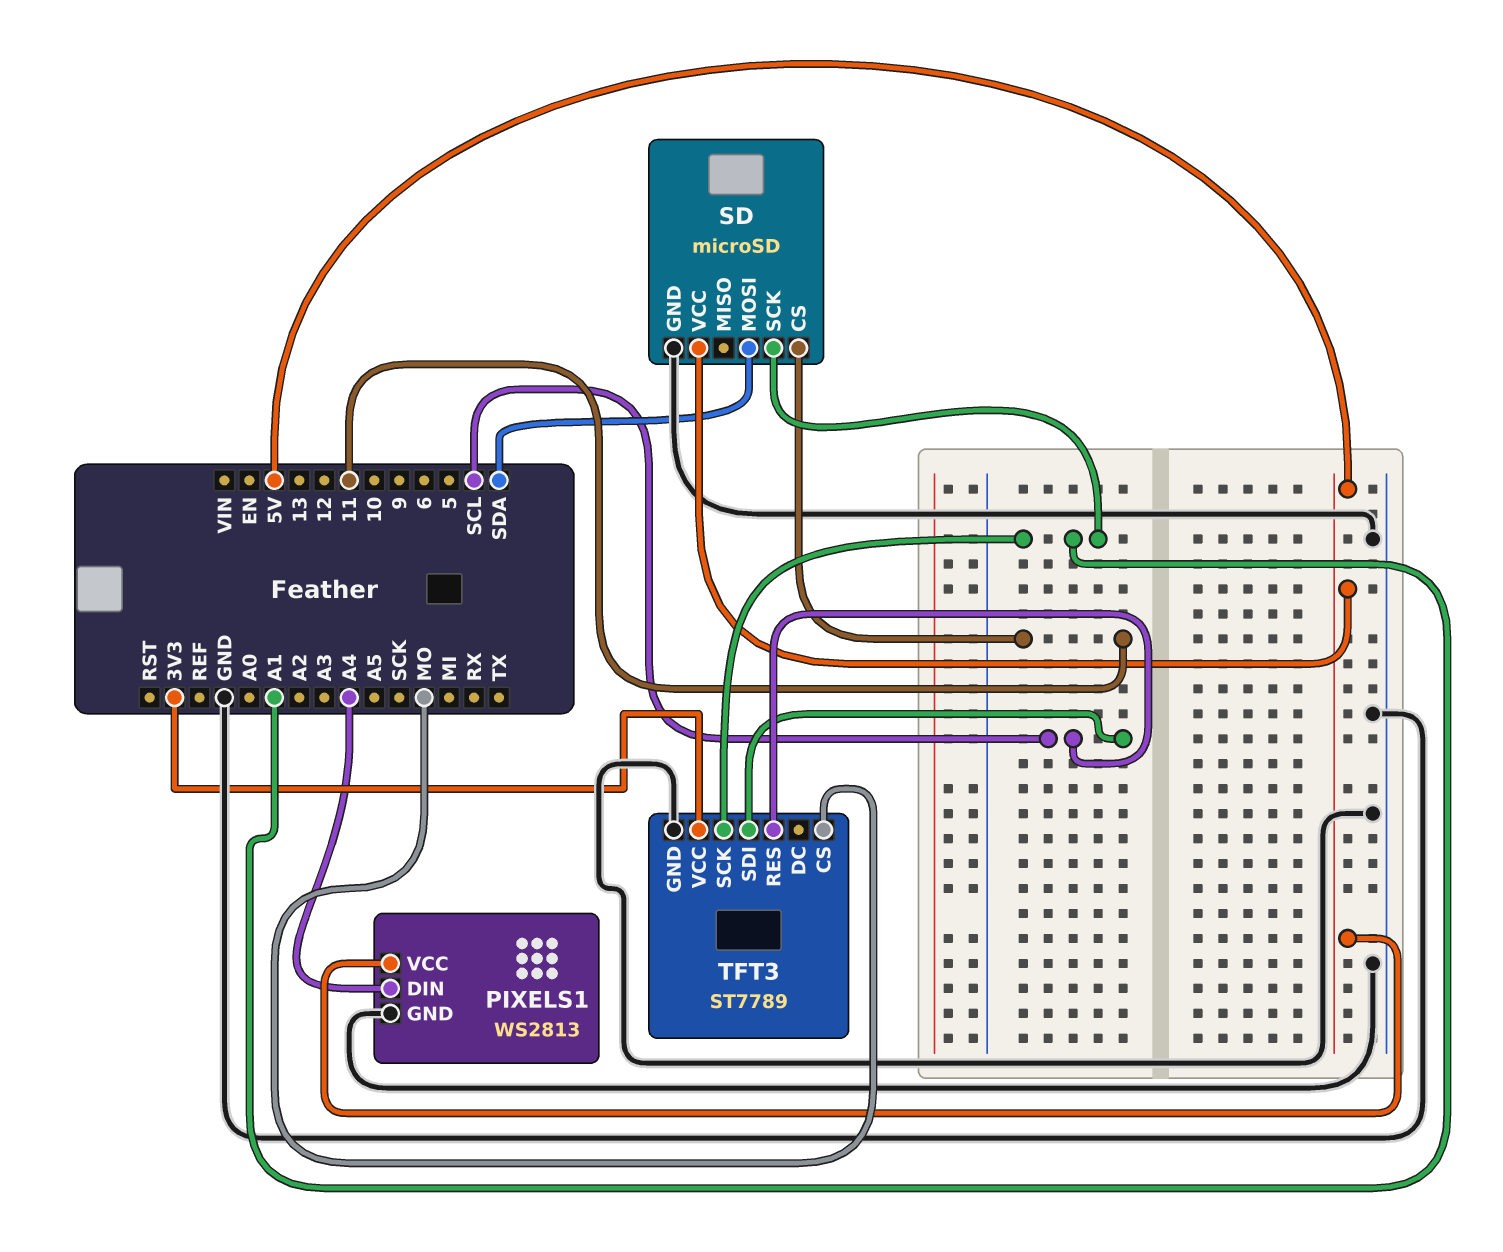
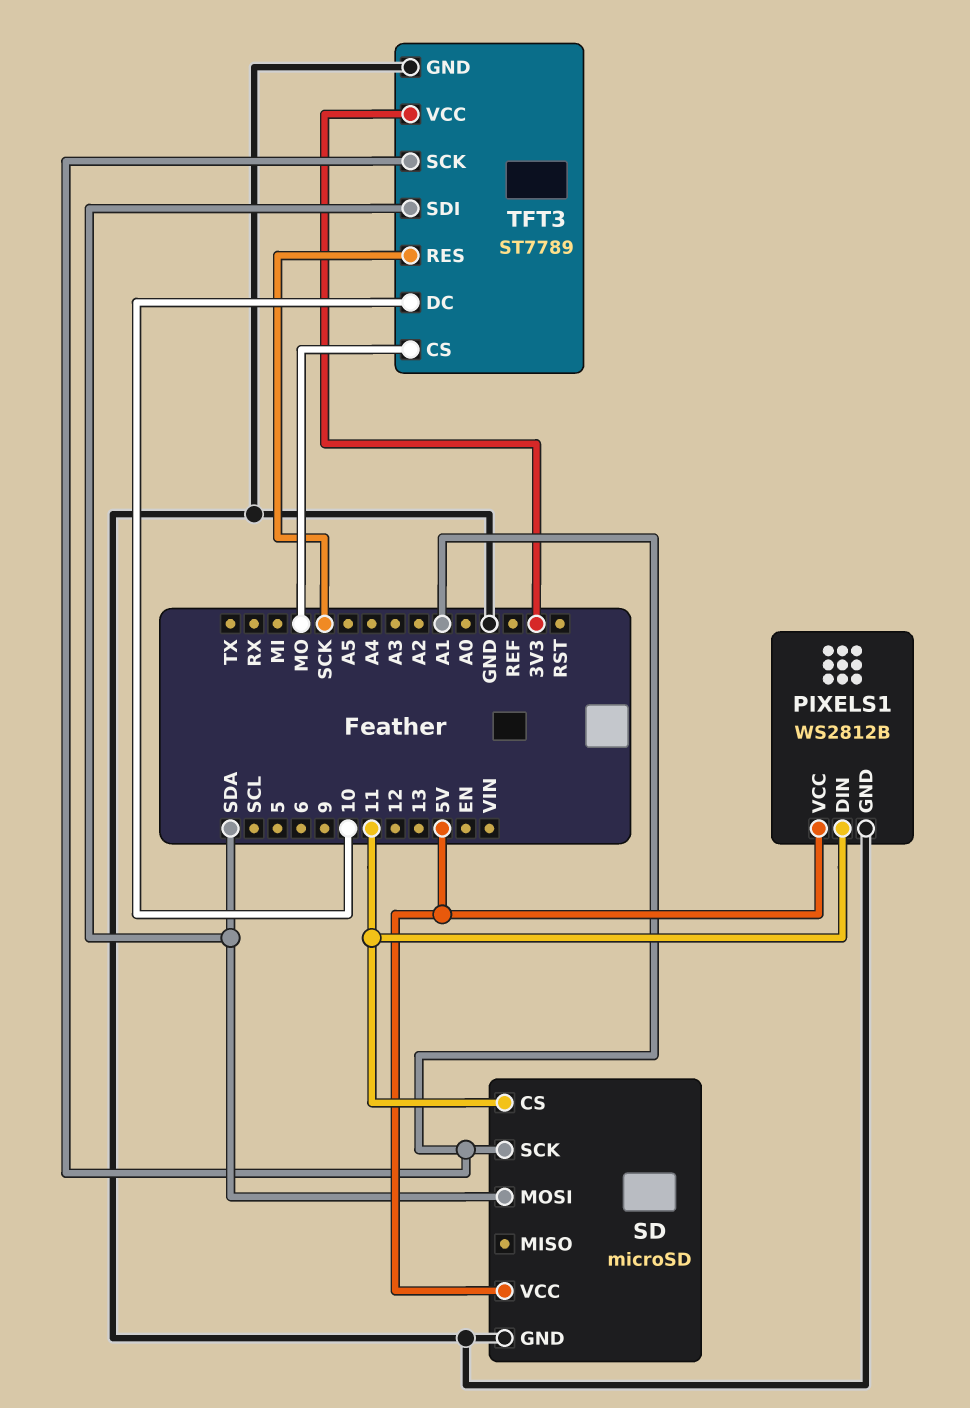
PIXELS1: WS2813 -> WS2812B
PIXELS1 pin DIN: A4 -> 11
TFT3 pin DC: none -> 10
TFT3 pin RES: SCL -> SCK
TFT3 pin SDI: SCL -> SDA

